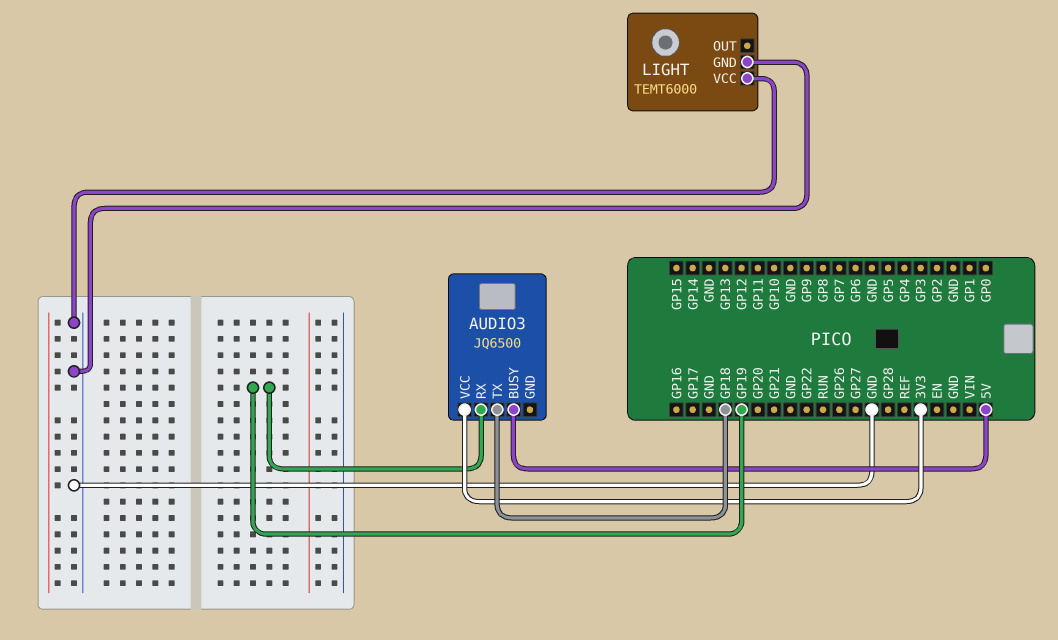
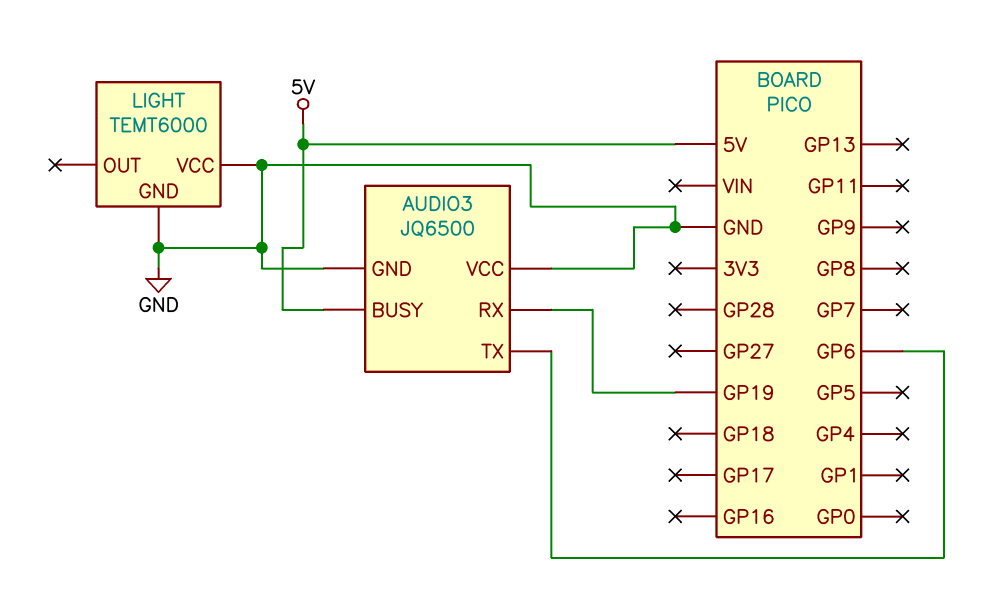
AUDIO3 pin GND: none -> GND
AUDIO3 pin TX: GP18 -> GP6
AUDIO3 pin VCC: 3V3 -> GND

